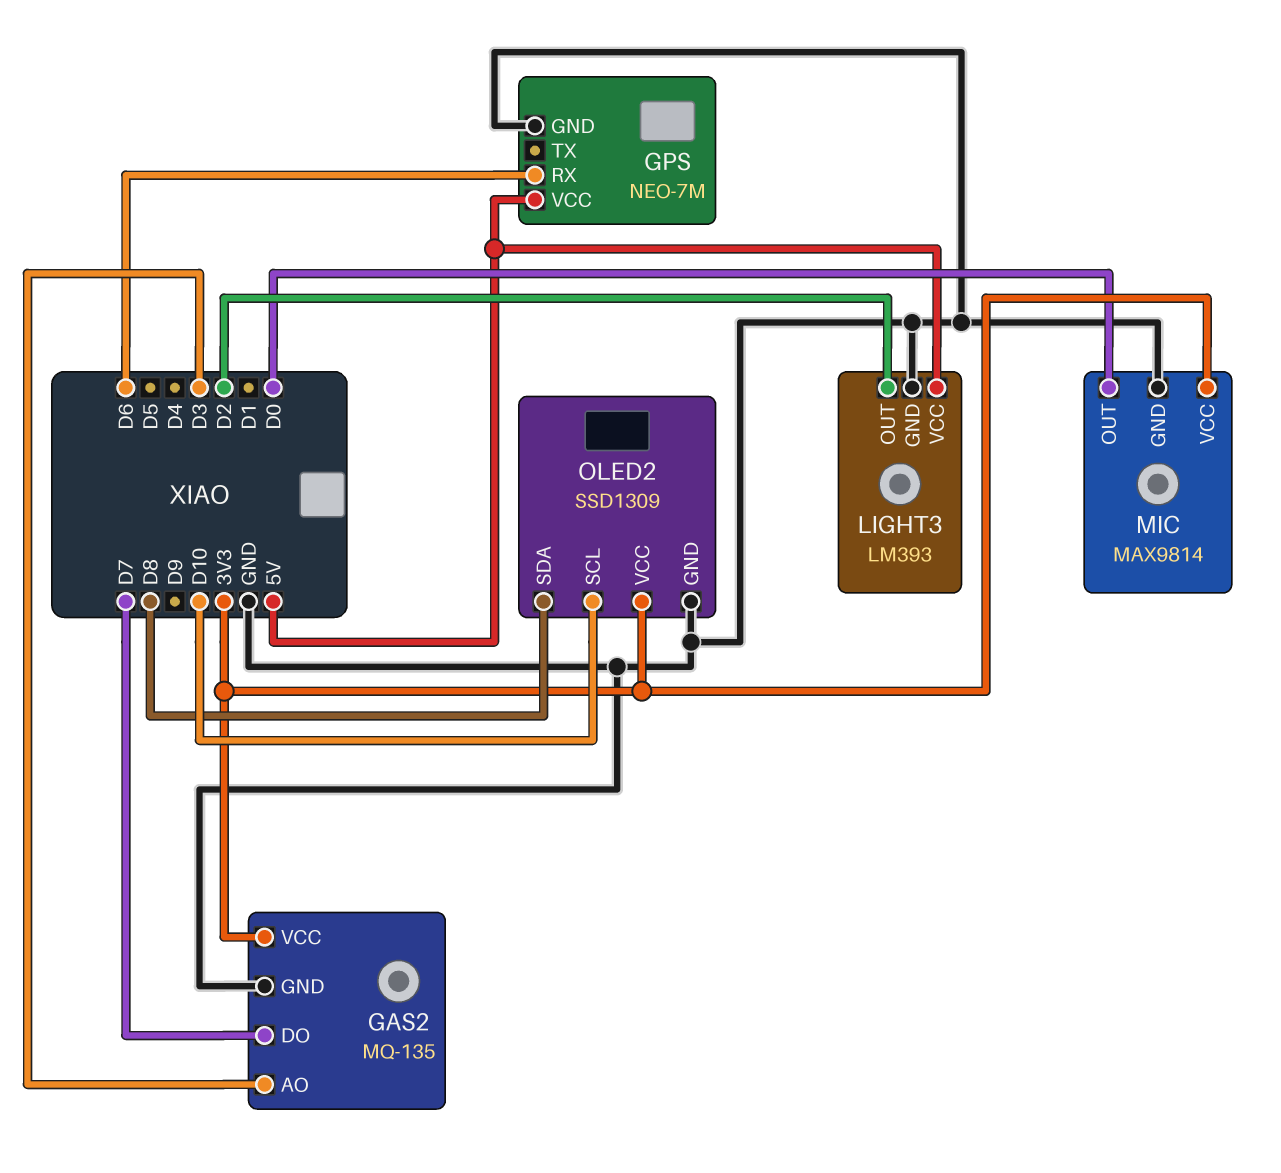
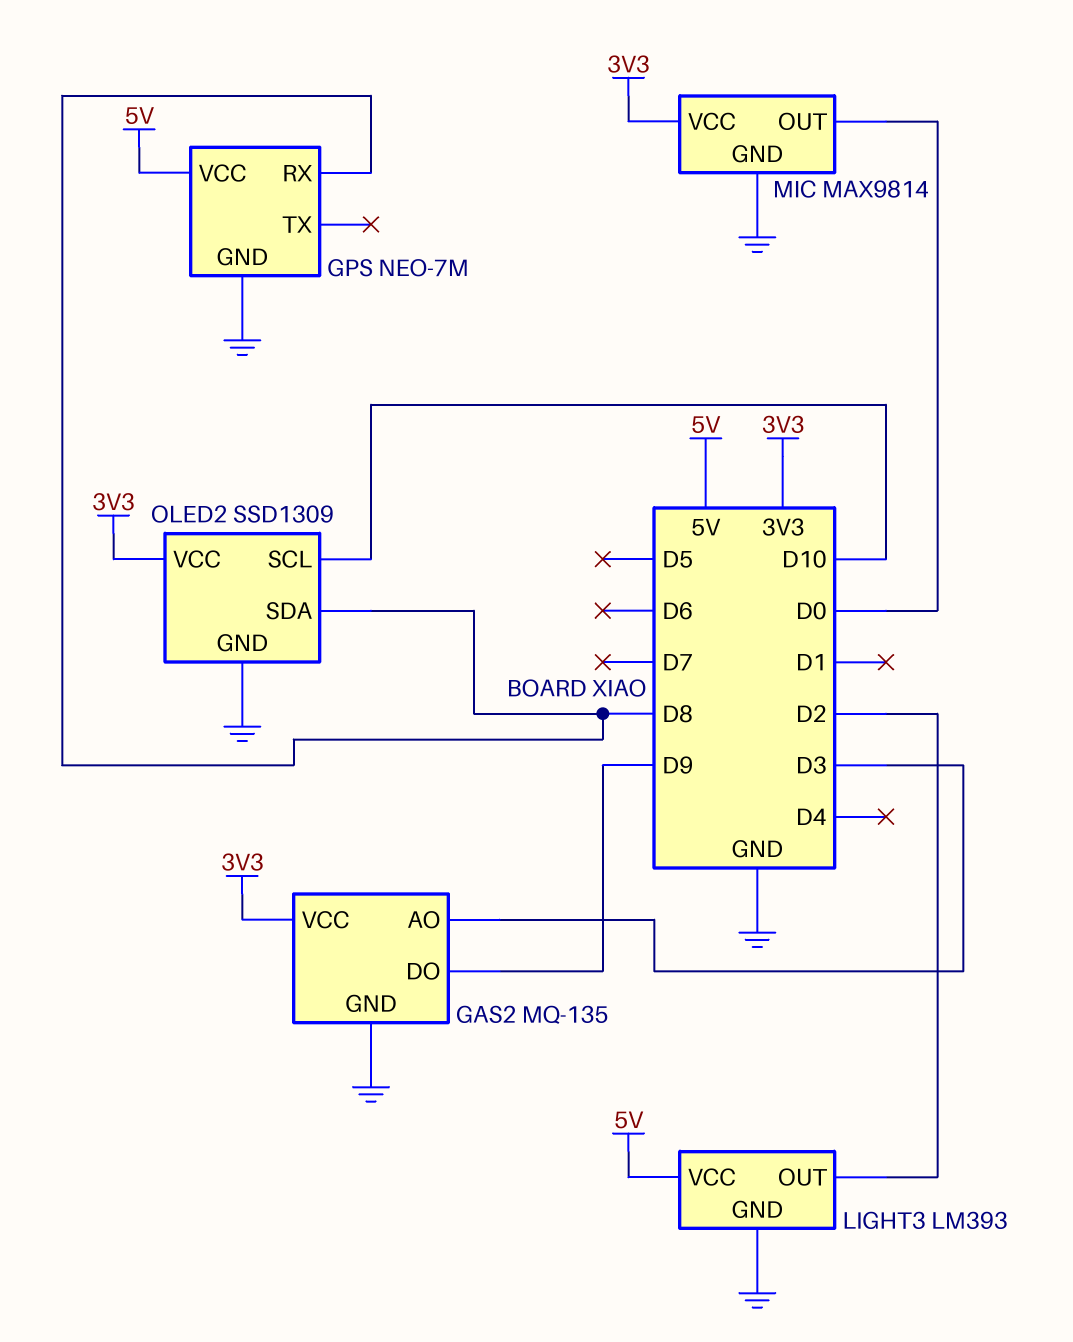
GAS2 pin DO: D7 -> D9
GPS pin RX: D6 -> D8

